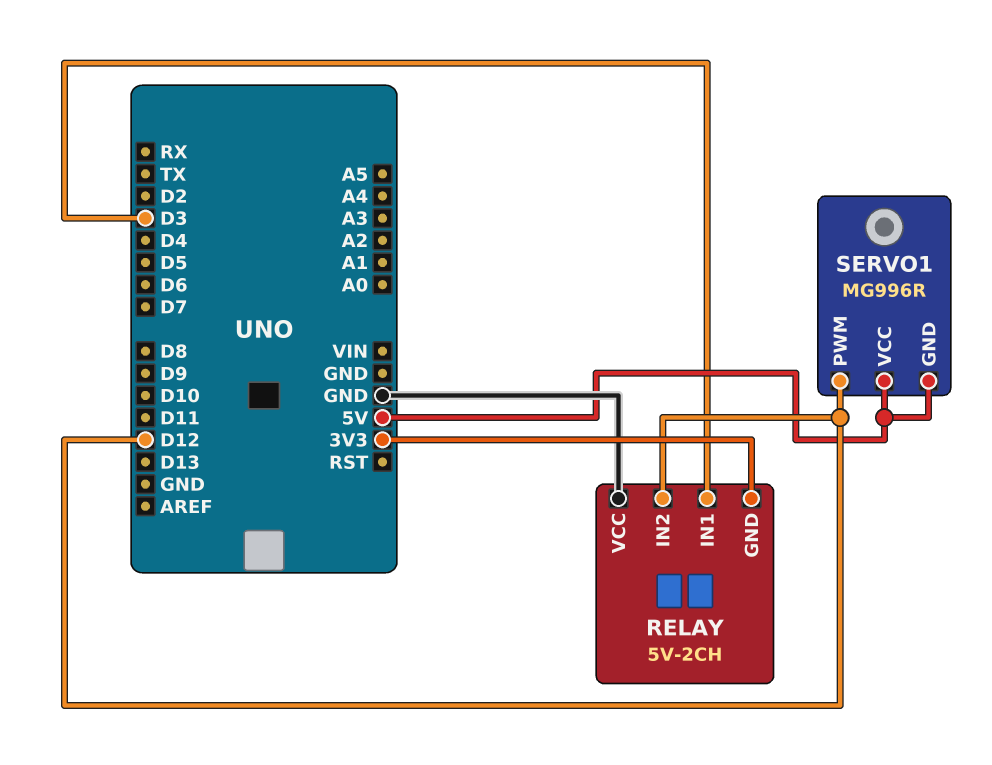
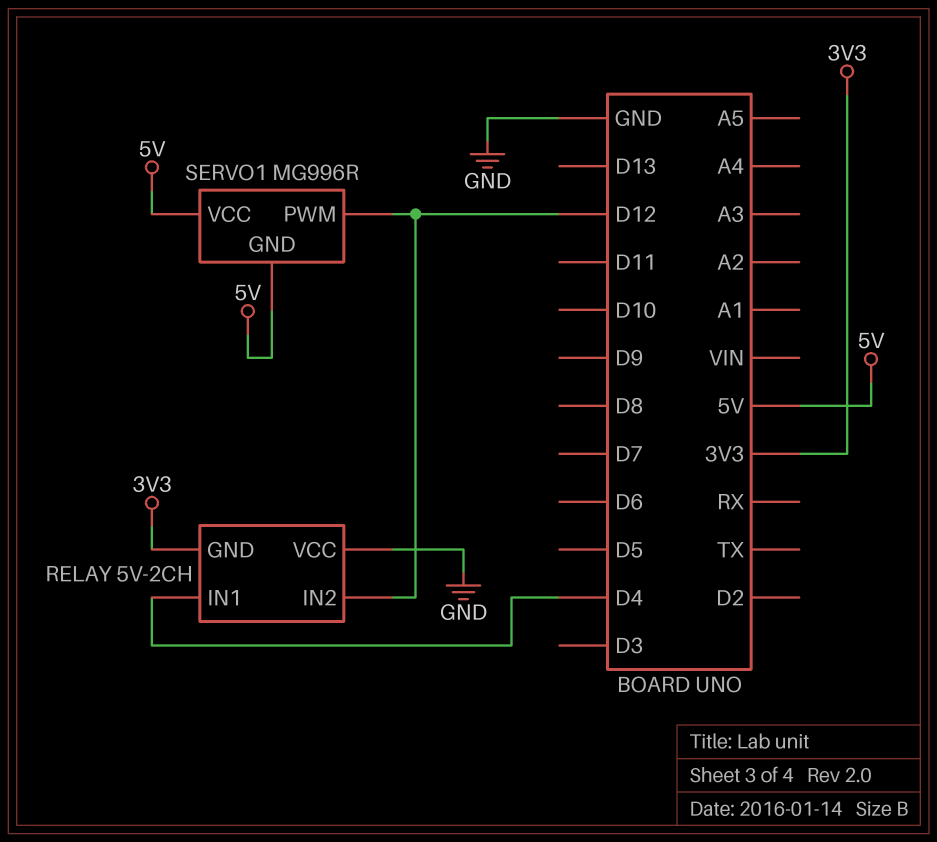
RELAY pin IN1: D3 -> D4

